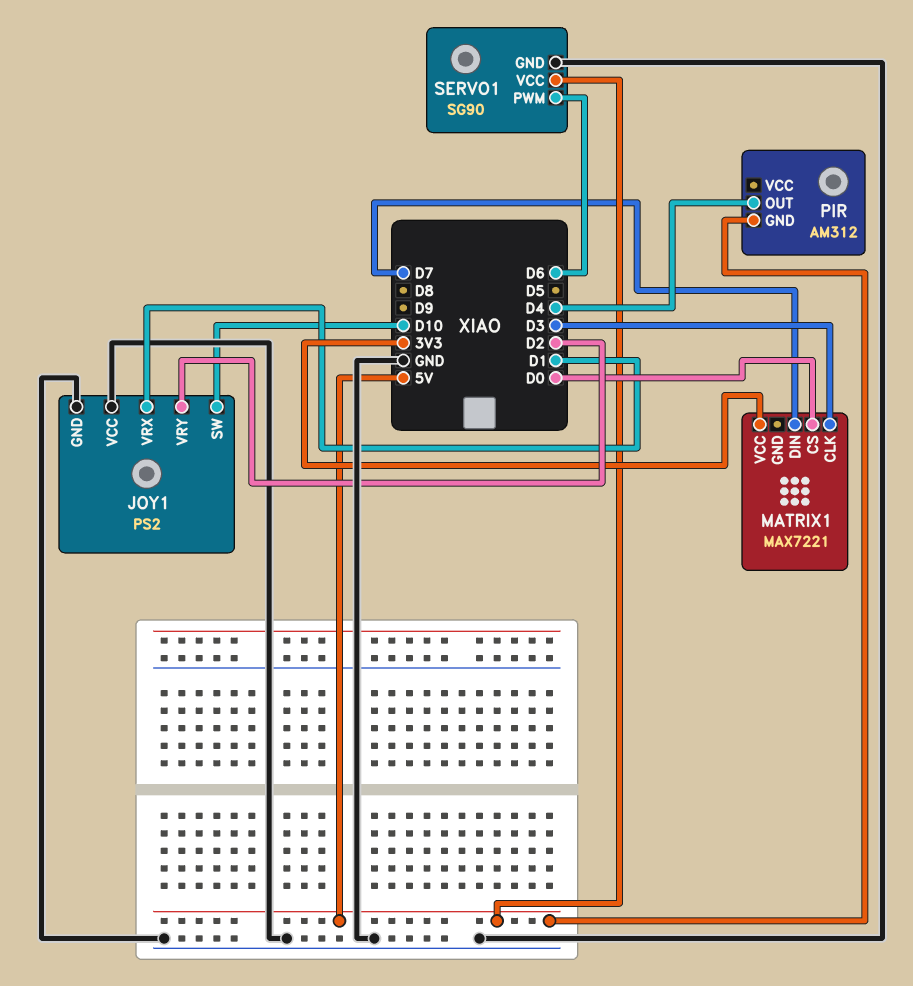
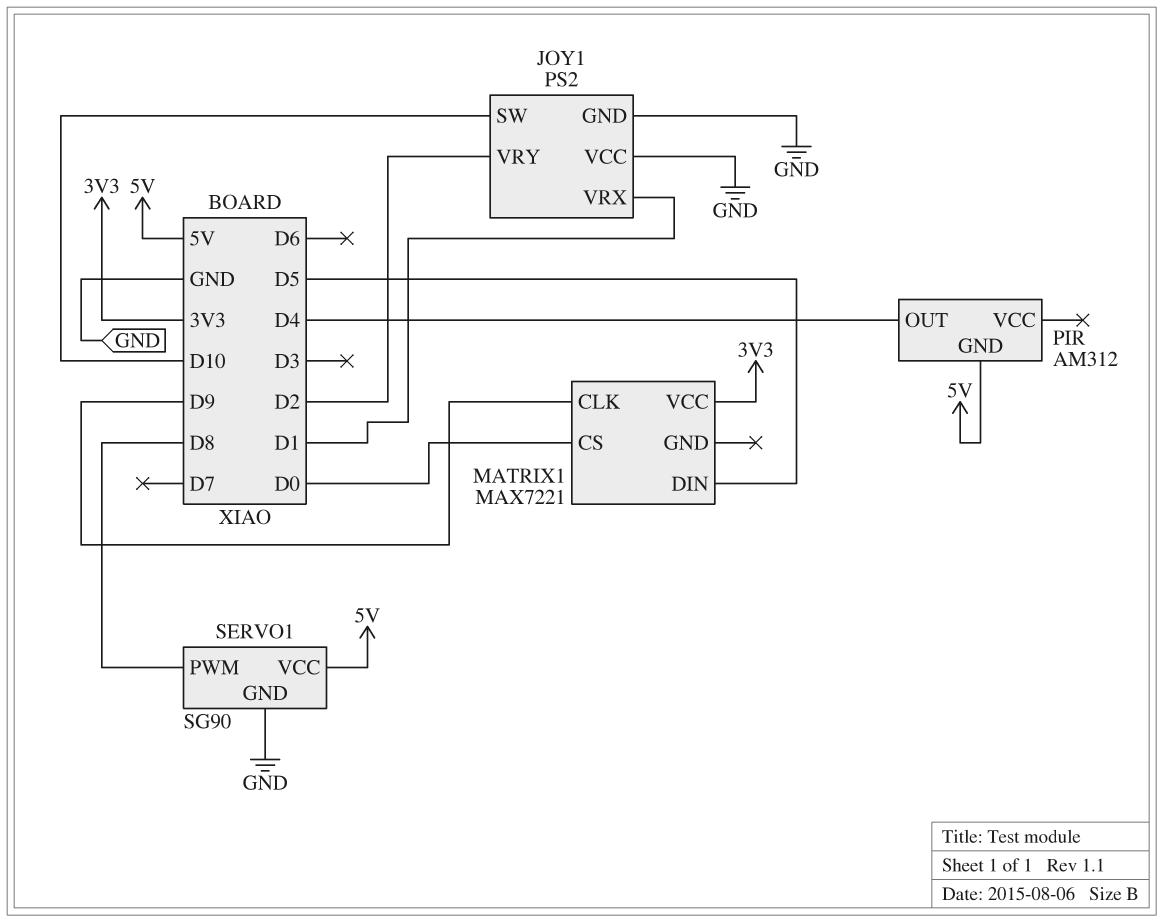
MATRIX1 pin CLK: D3 -> D9
MATRIX1 pin DIN: D7 -> D5
SERVO1 pin PWM: D6 -> D8

